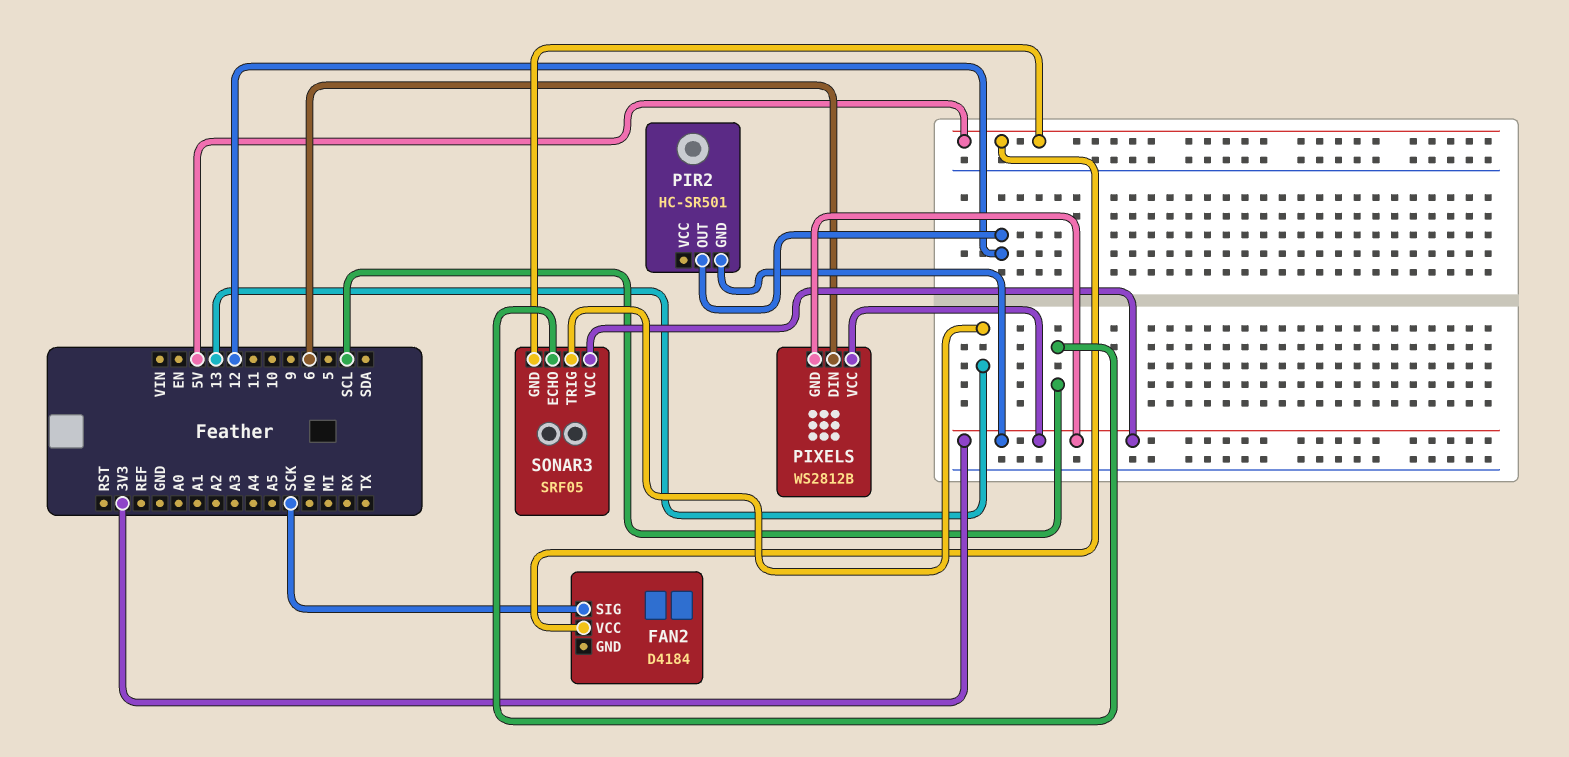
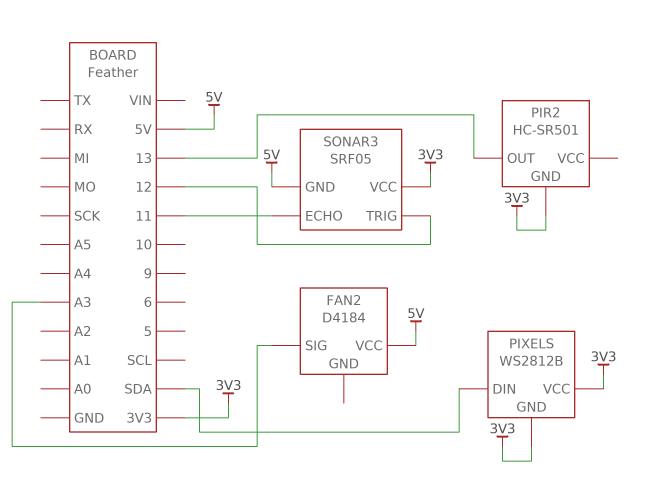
FAN2 pin SIG: SCK -> A3
PIR2 pin OUT: 12 -> 13
PIXELS pin DIN: 6 -> SDA
SONAR3 pin ECHO: SCL -> 11
SONAR3 pin TRIG: 13 -> 12

